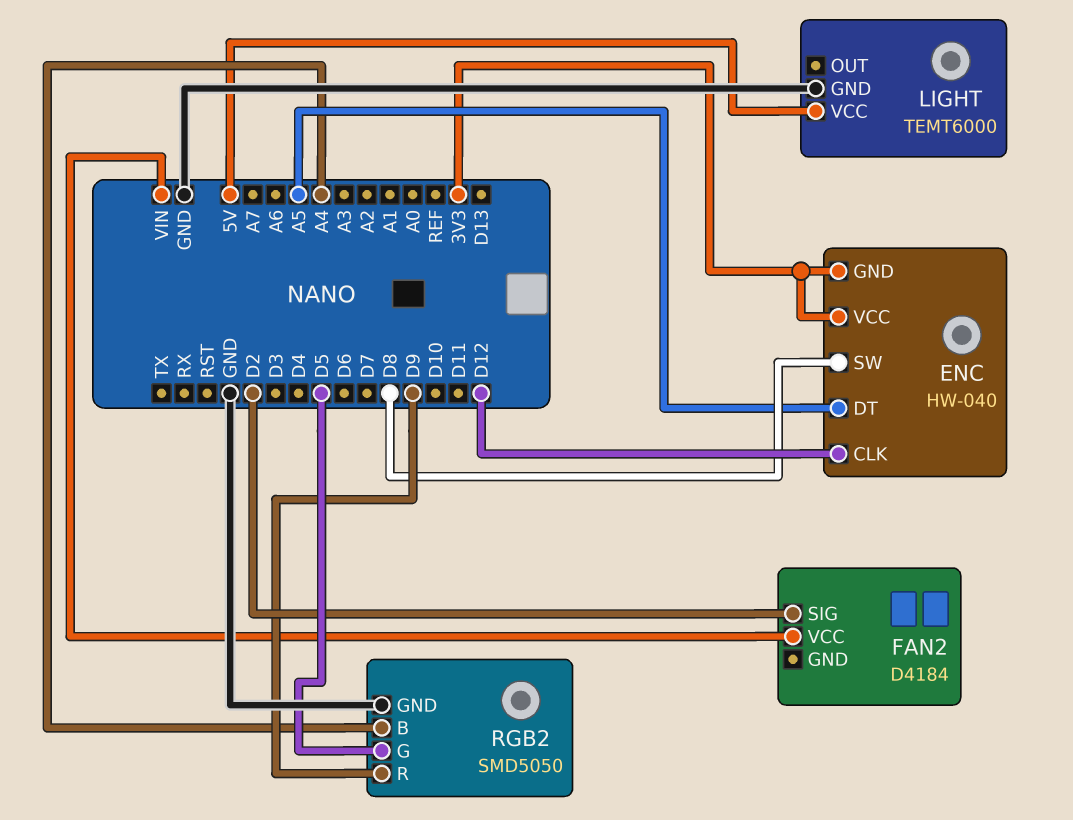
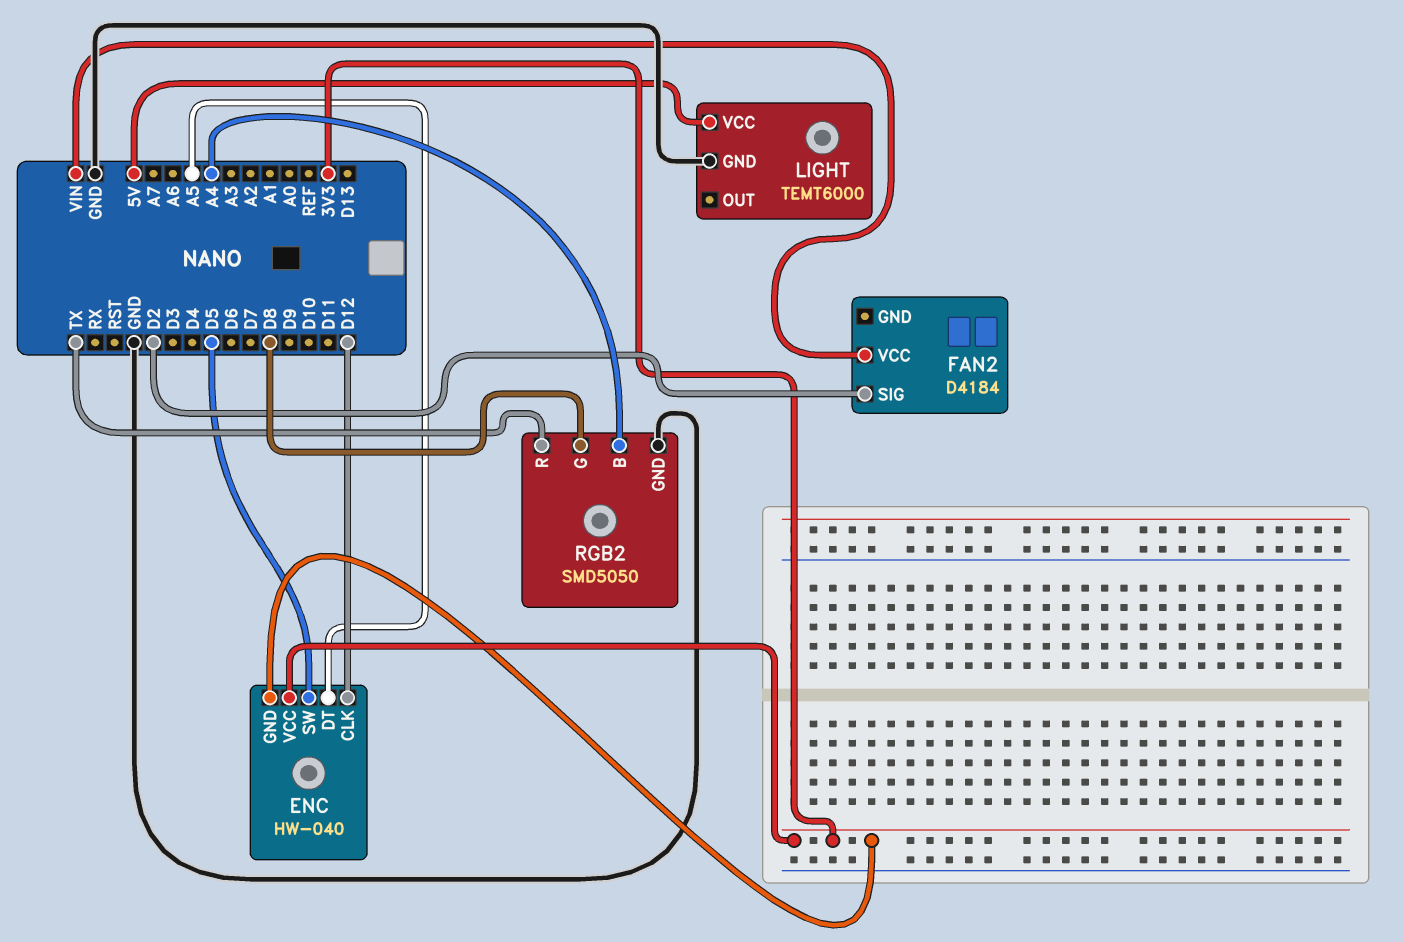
ENC pin SW: D8 -> D5
RGB2 pin G: D5 -> D8
RGB2 pin R: D9 -> TX

